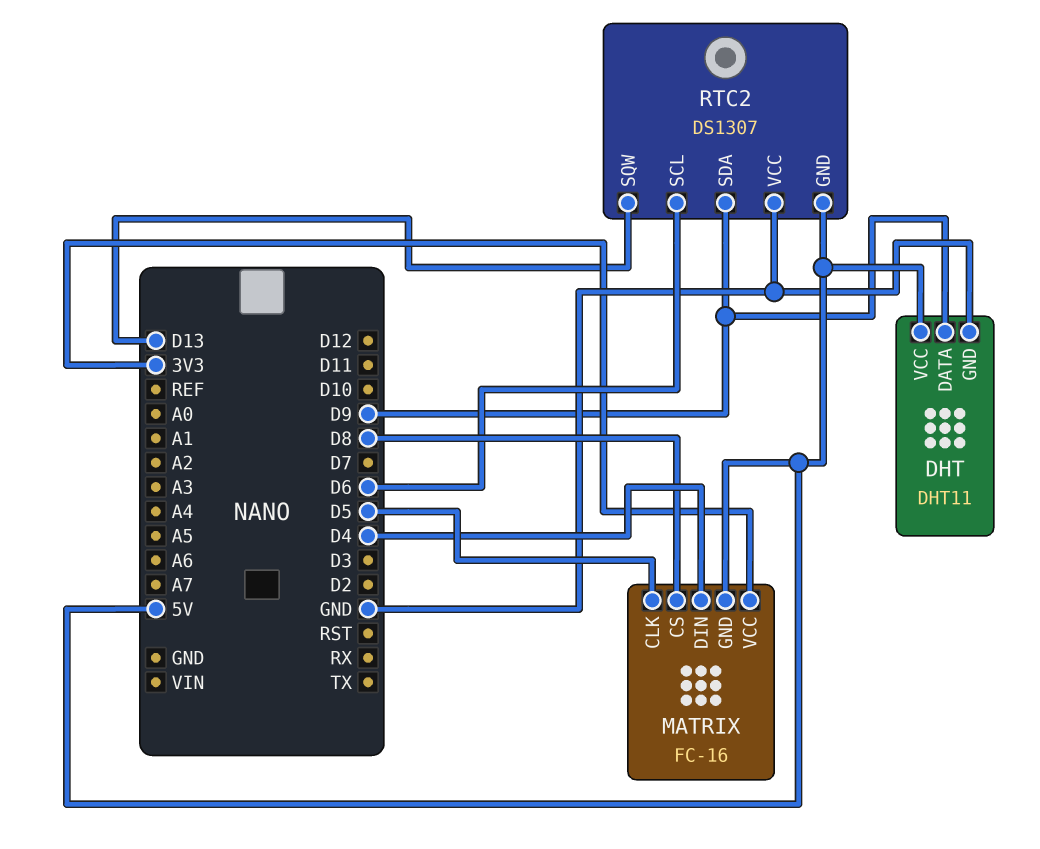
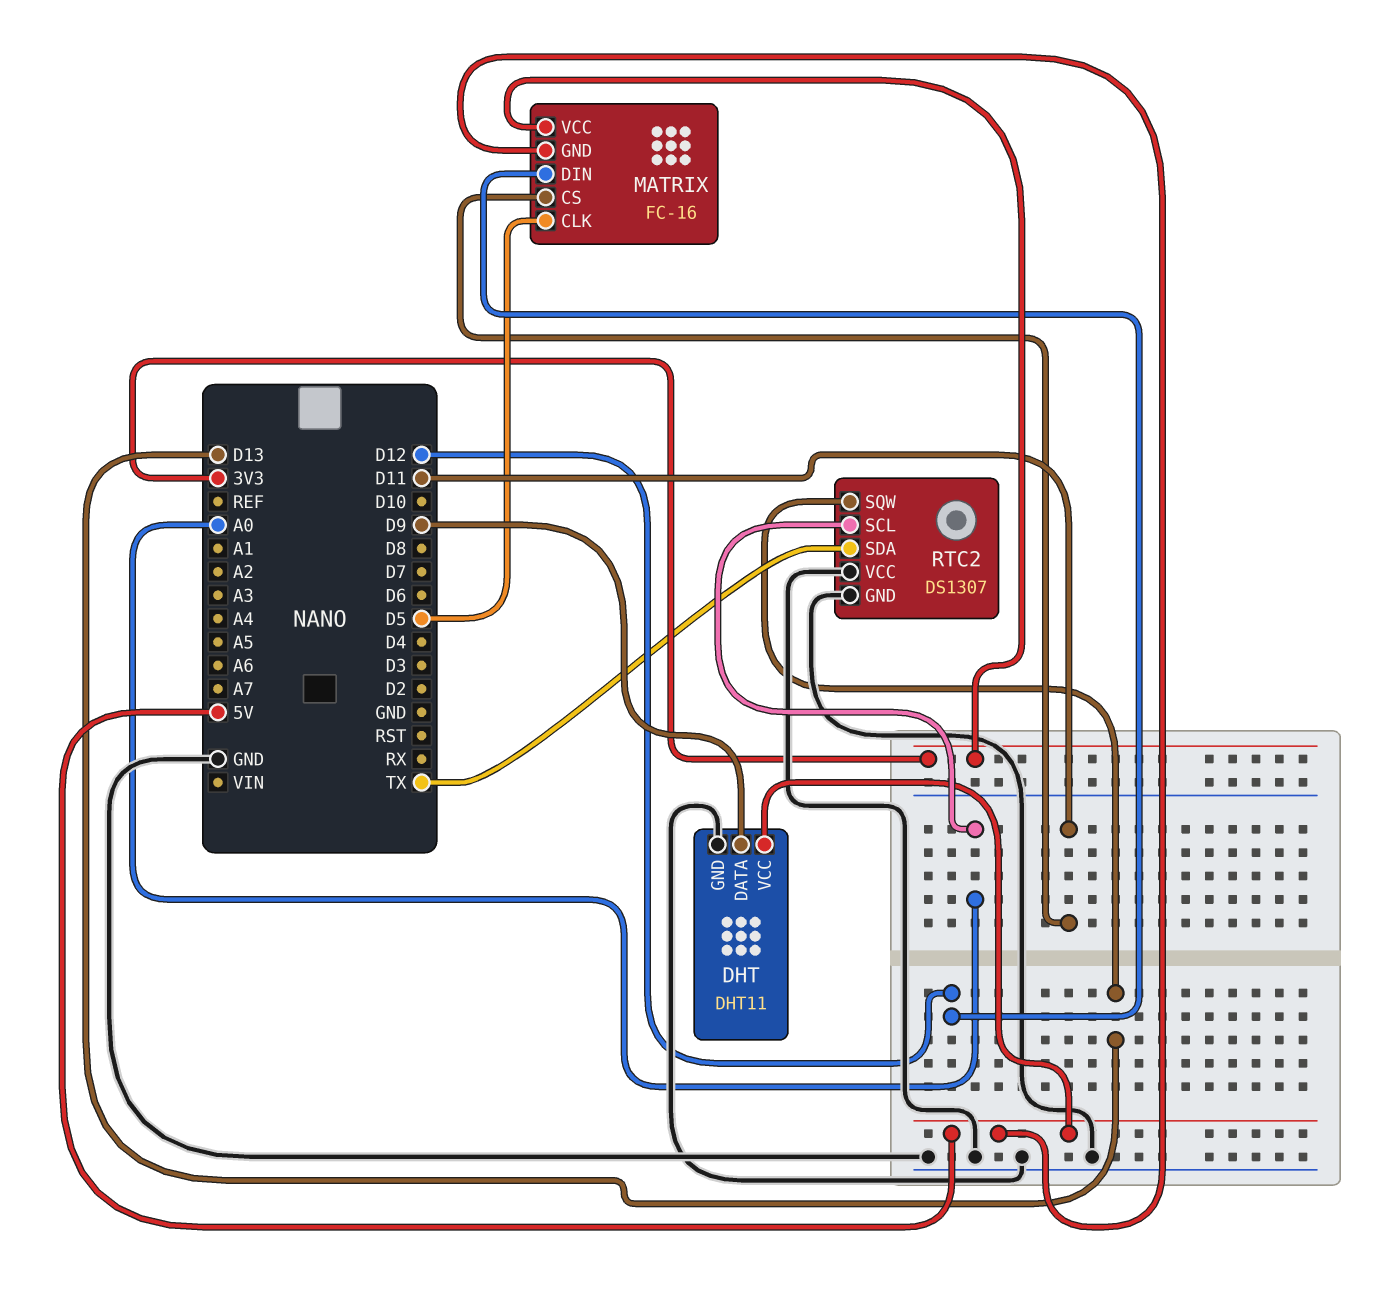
MATRIX pin CS: D8 -> D11
MATRIX pin DIN: D4 -> D12
RTC2 pin GND: 5V -> GND
RTC2 pin SCL: D6 -> A0
RTC2 pin SDA: D9 -> TX

